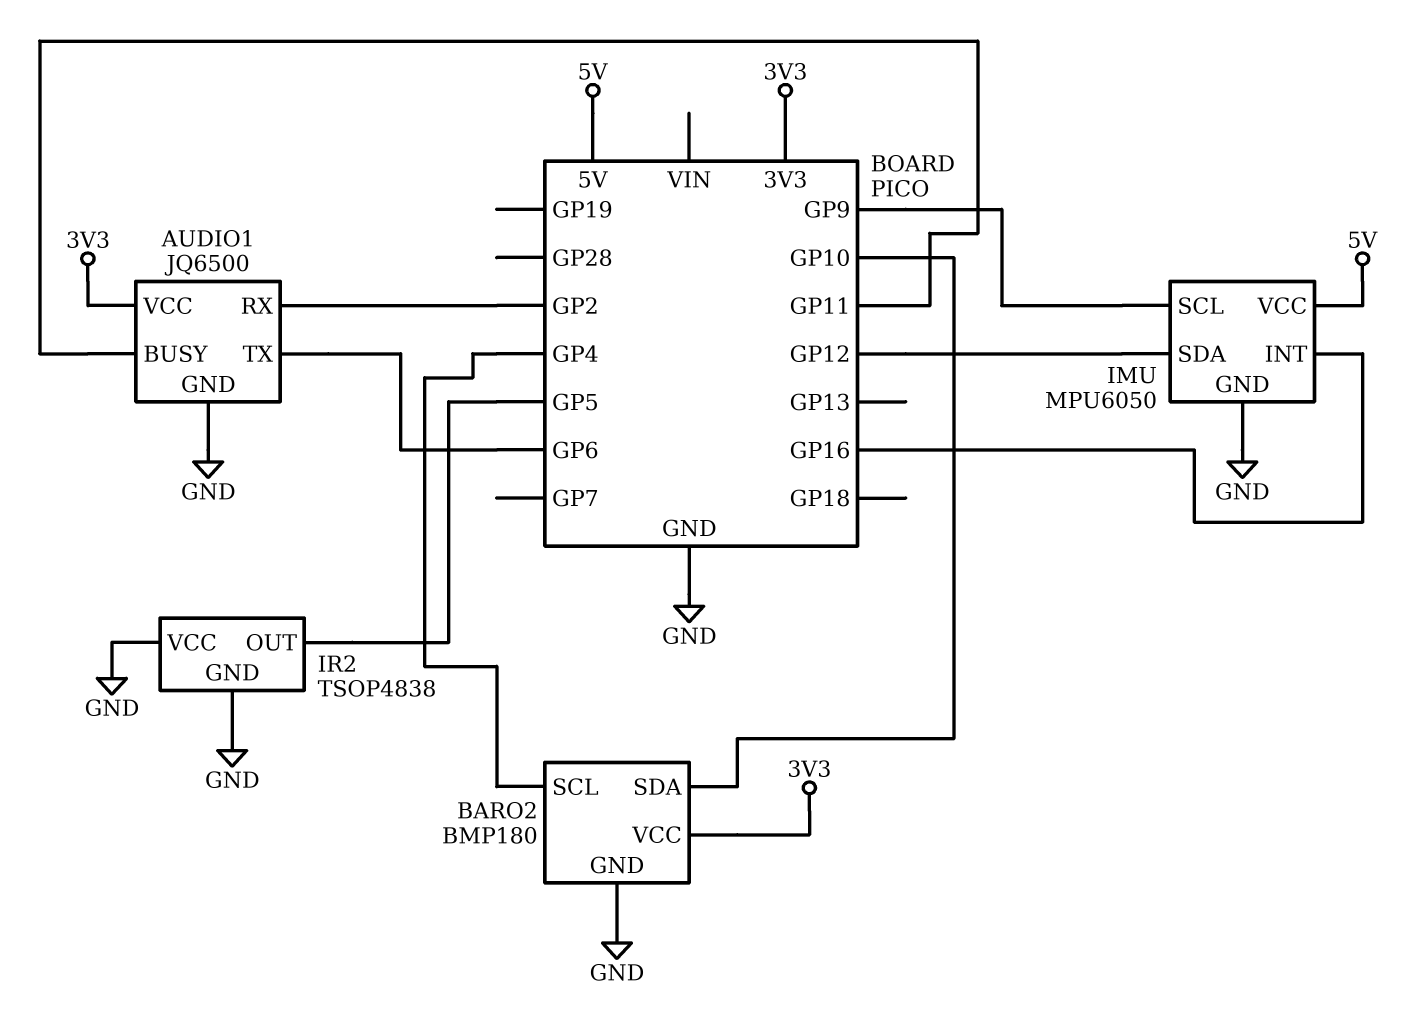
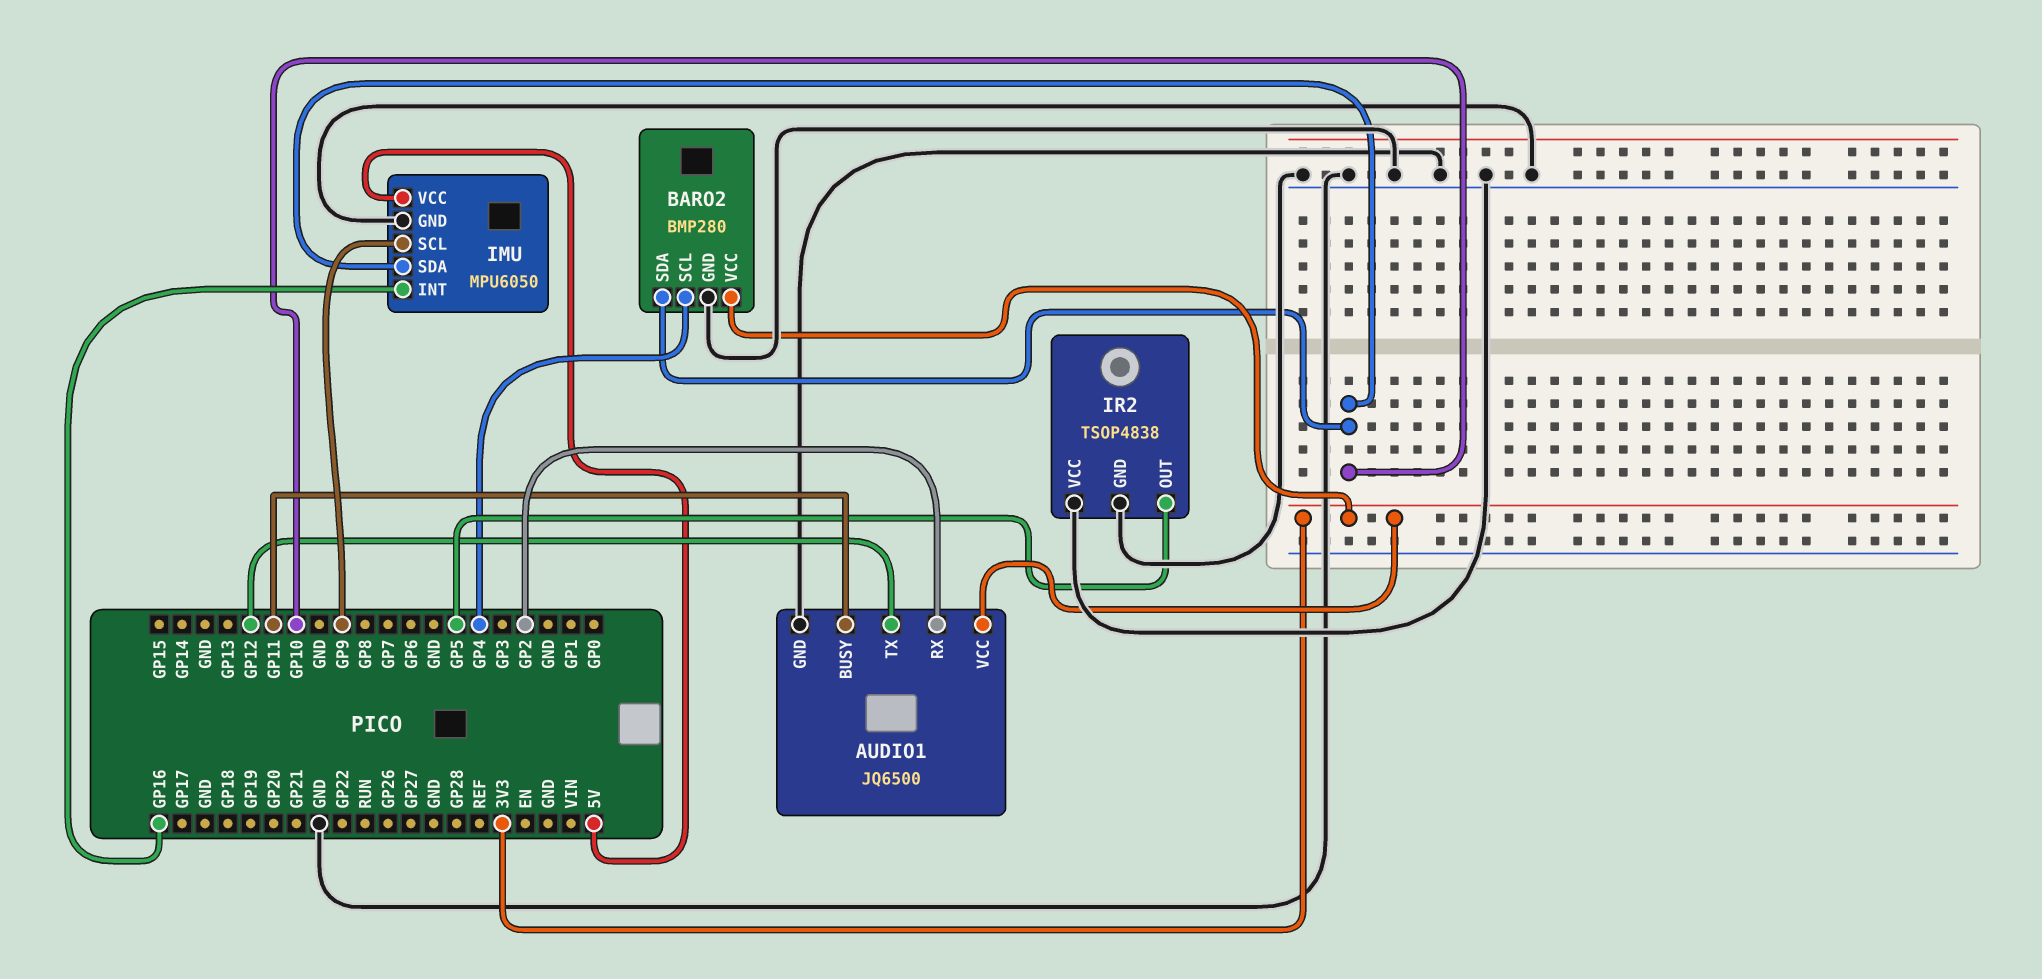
AUDIO1 pin TX: GP6 -> GP12
BARO2: BMP180 -> BMP280
IMU pin SDA: GP12 -> GP10

